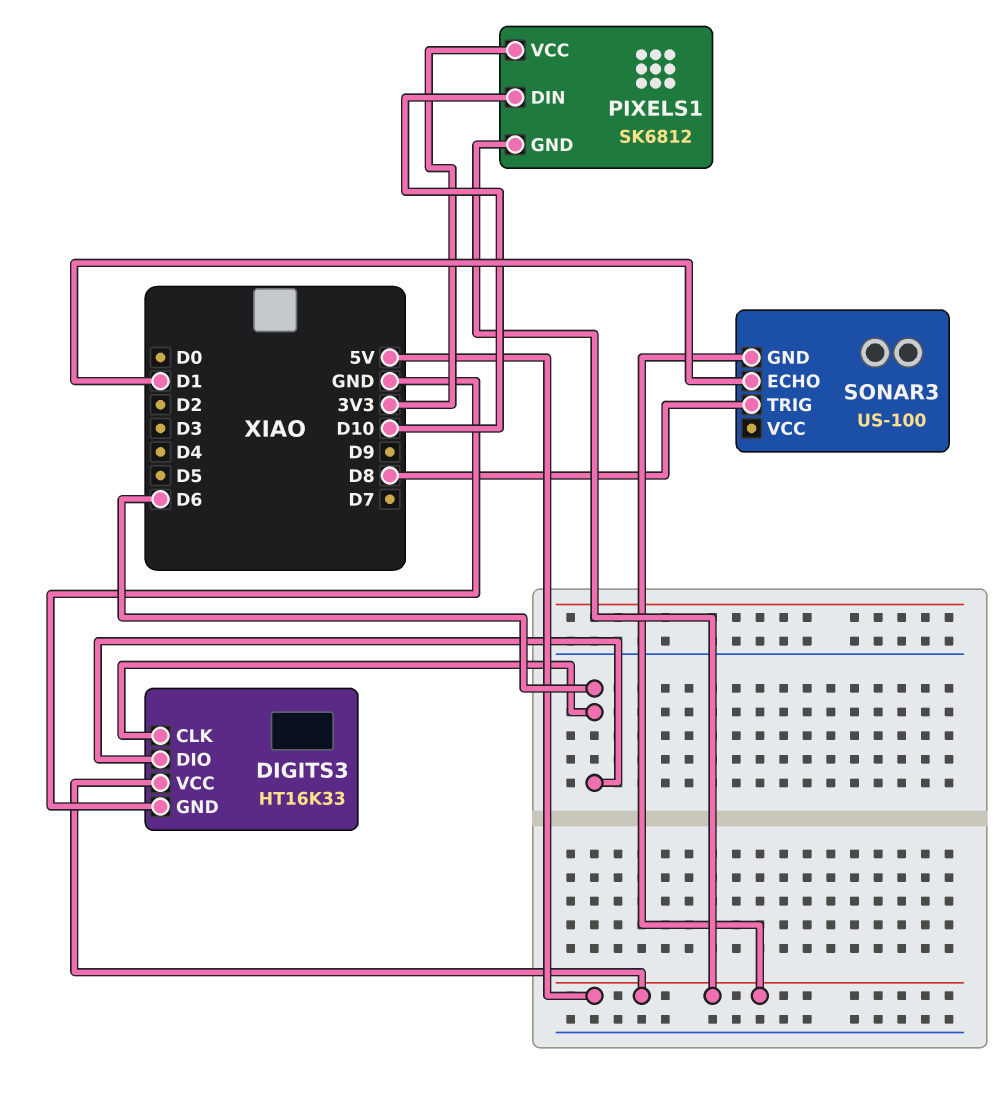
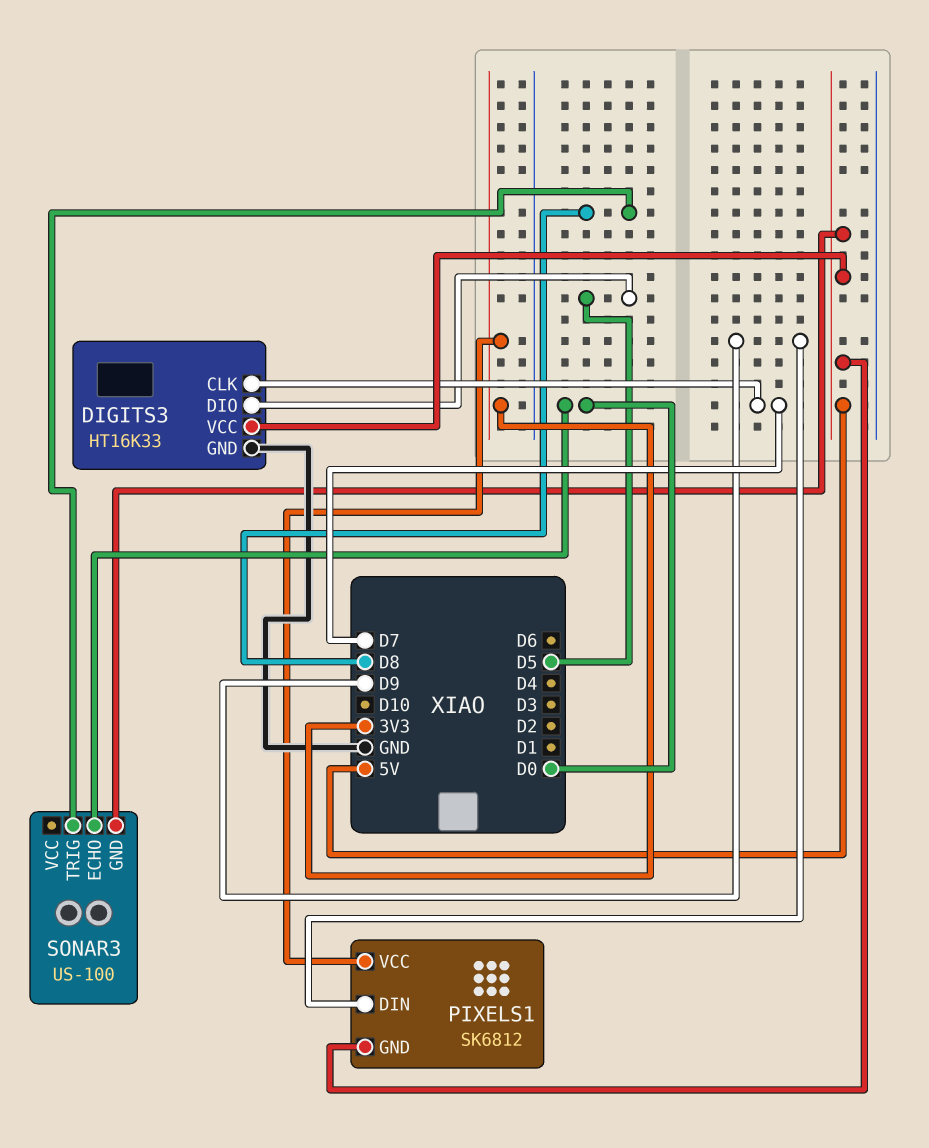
DIGITS3 pin CLK: D6 -> D7
DIGITS3 pin DIO: D6 -> D5
PIXELS1 pin DIN: D10 -> D9
SONAR3 pin ECHO: D1 -> D0

